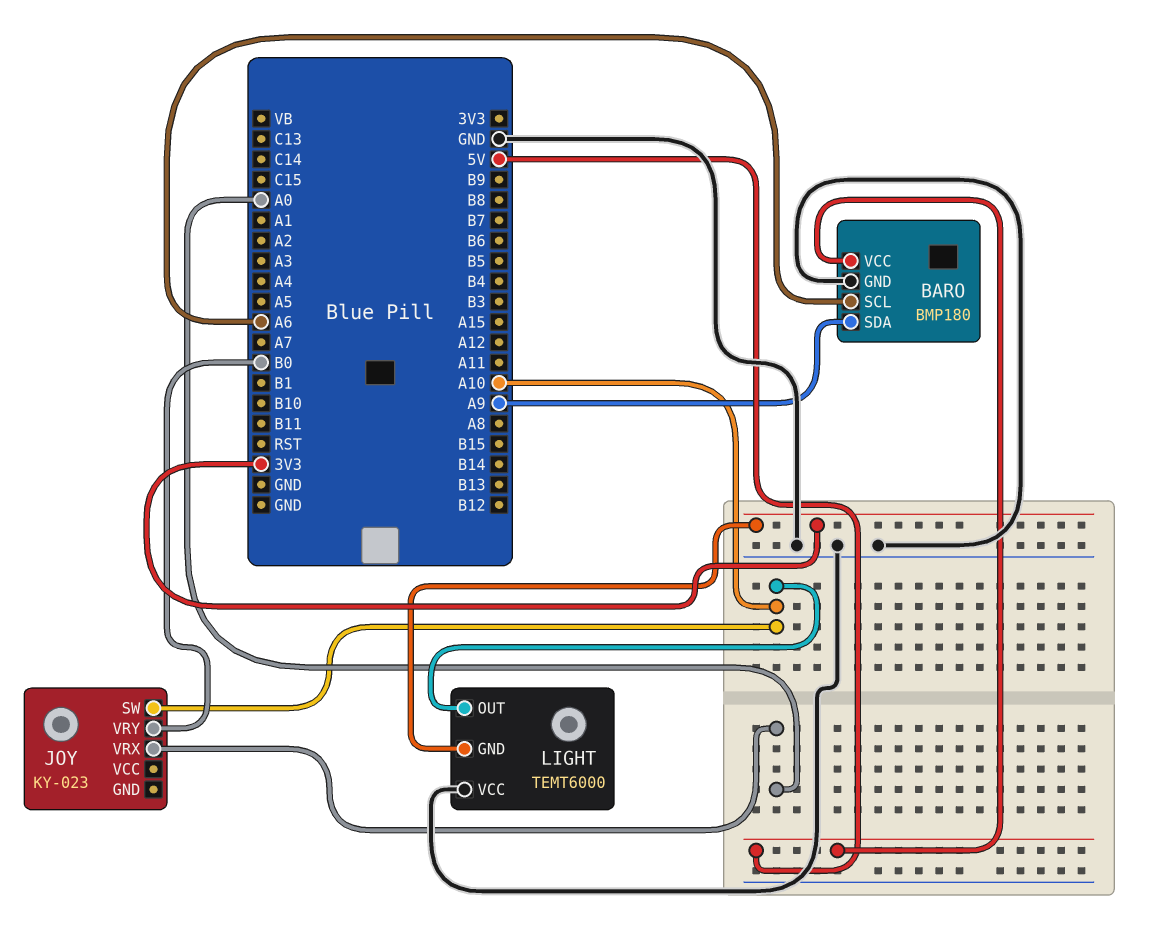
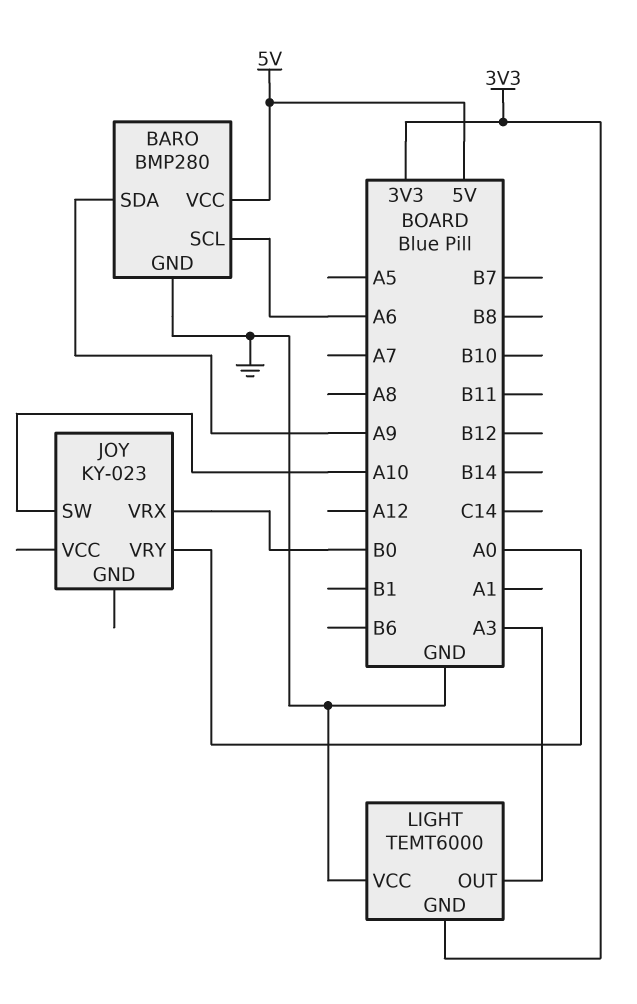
BARO: BMP180 -> BMP280
JOY pin VRX: A0 -> B0
JOY pin VRY: B0 -> A0
LIGHT pin OUT: A10 -> A3

